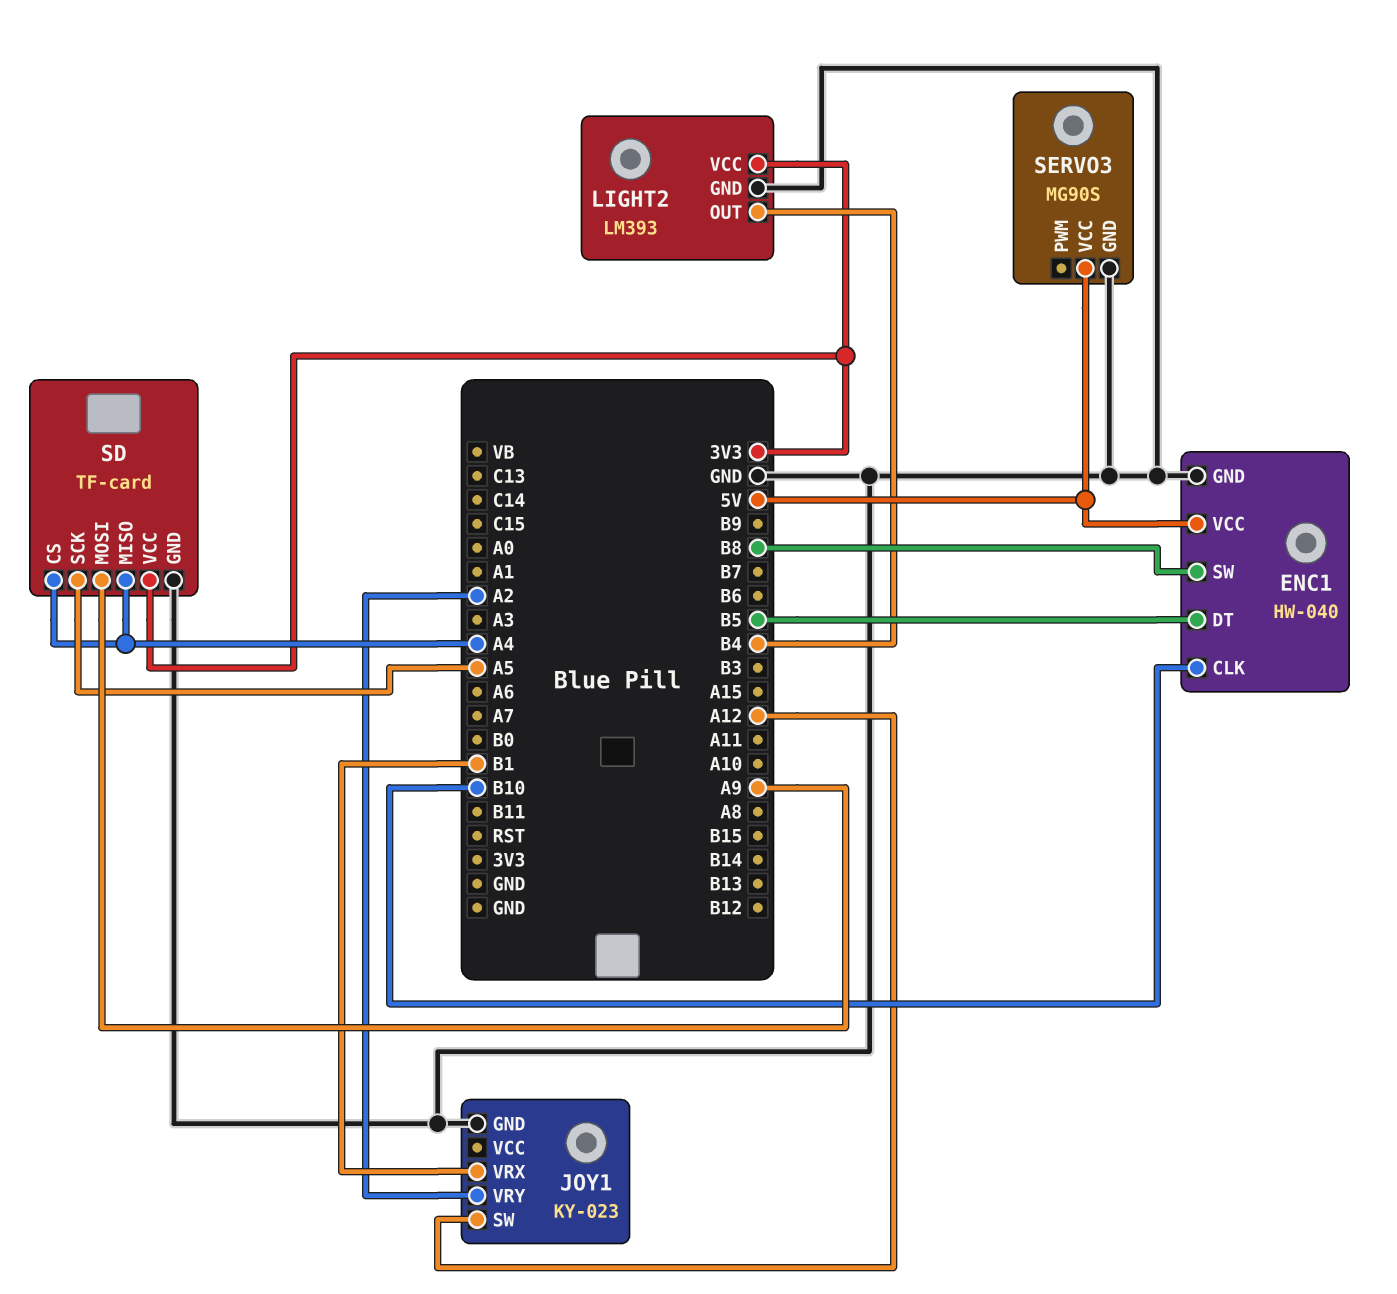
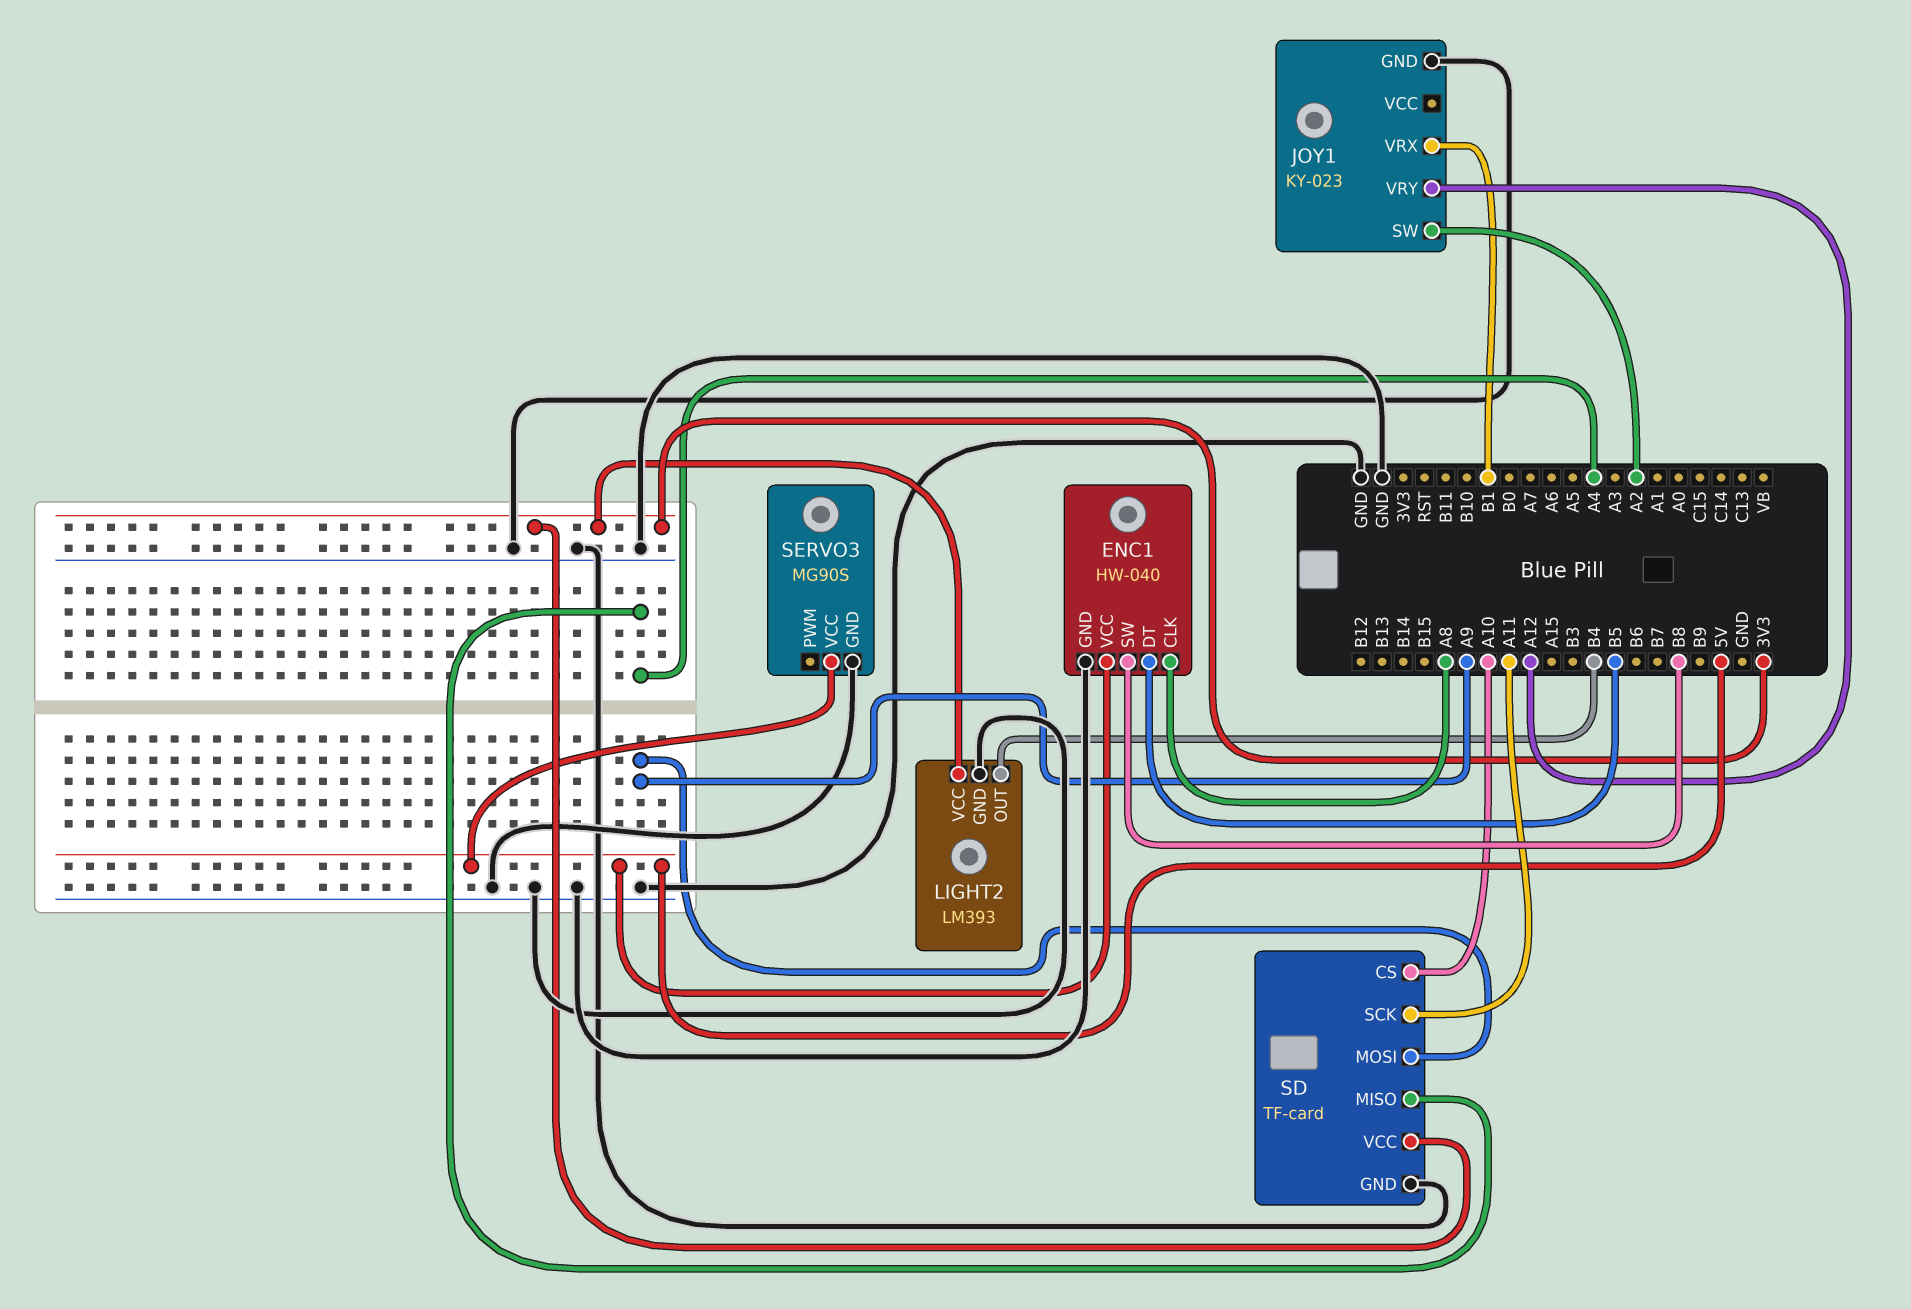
ENC1 pin CLK: B10 -> A8
JOY1 pin SW: A12 -> A2
JOY1 pin VRY: A2 -> A12
SD pin CS: A4 -> A10
SD pin SCK: A5 -> A11

